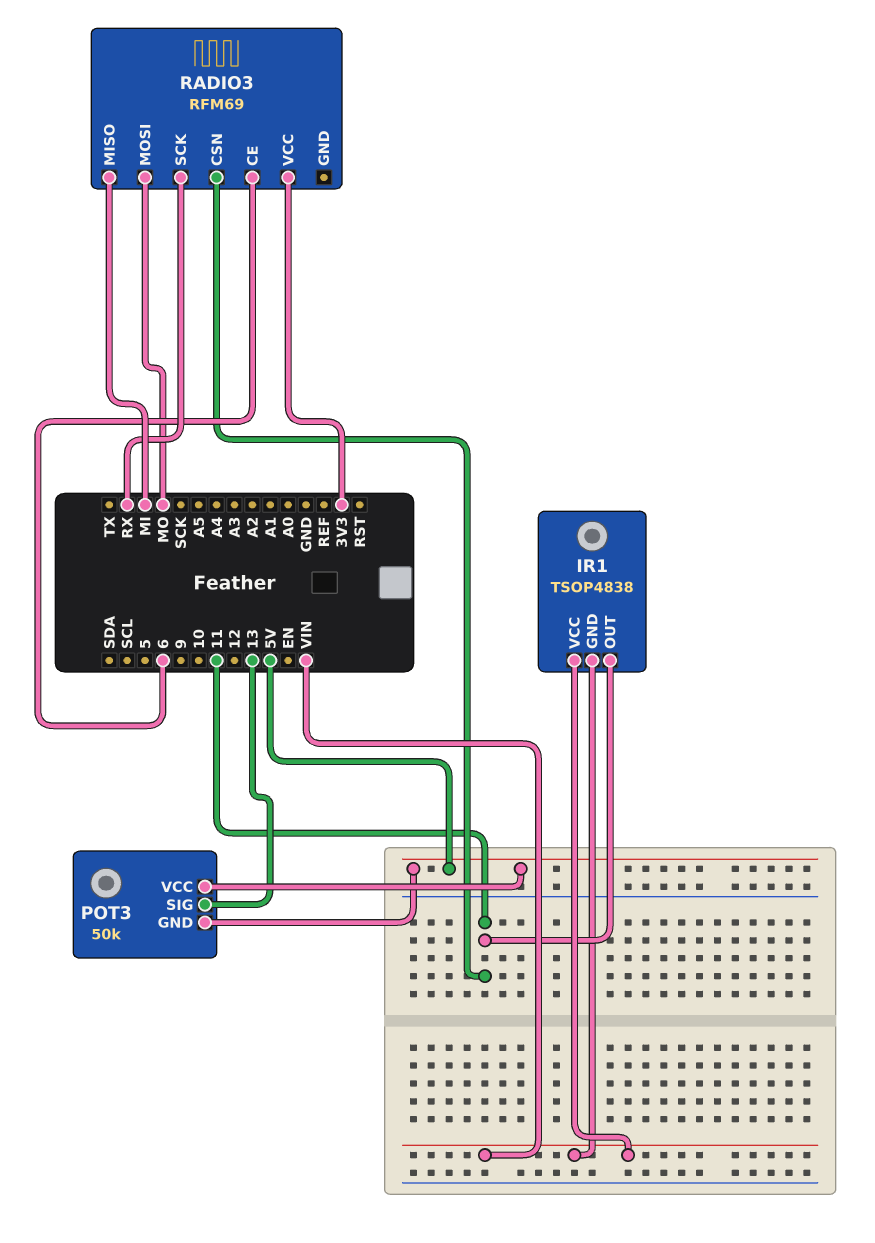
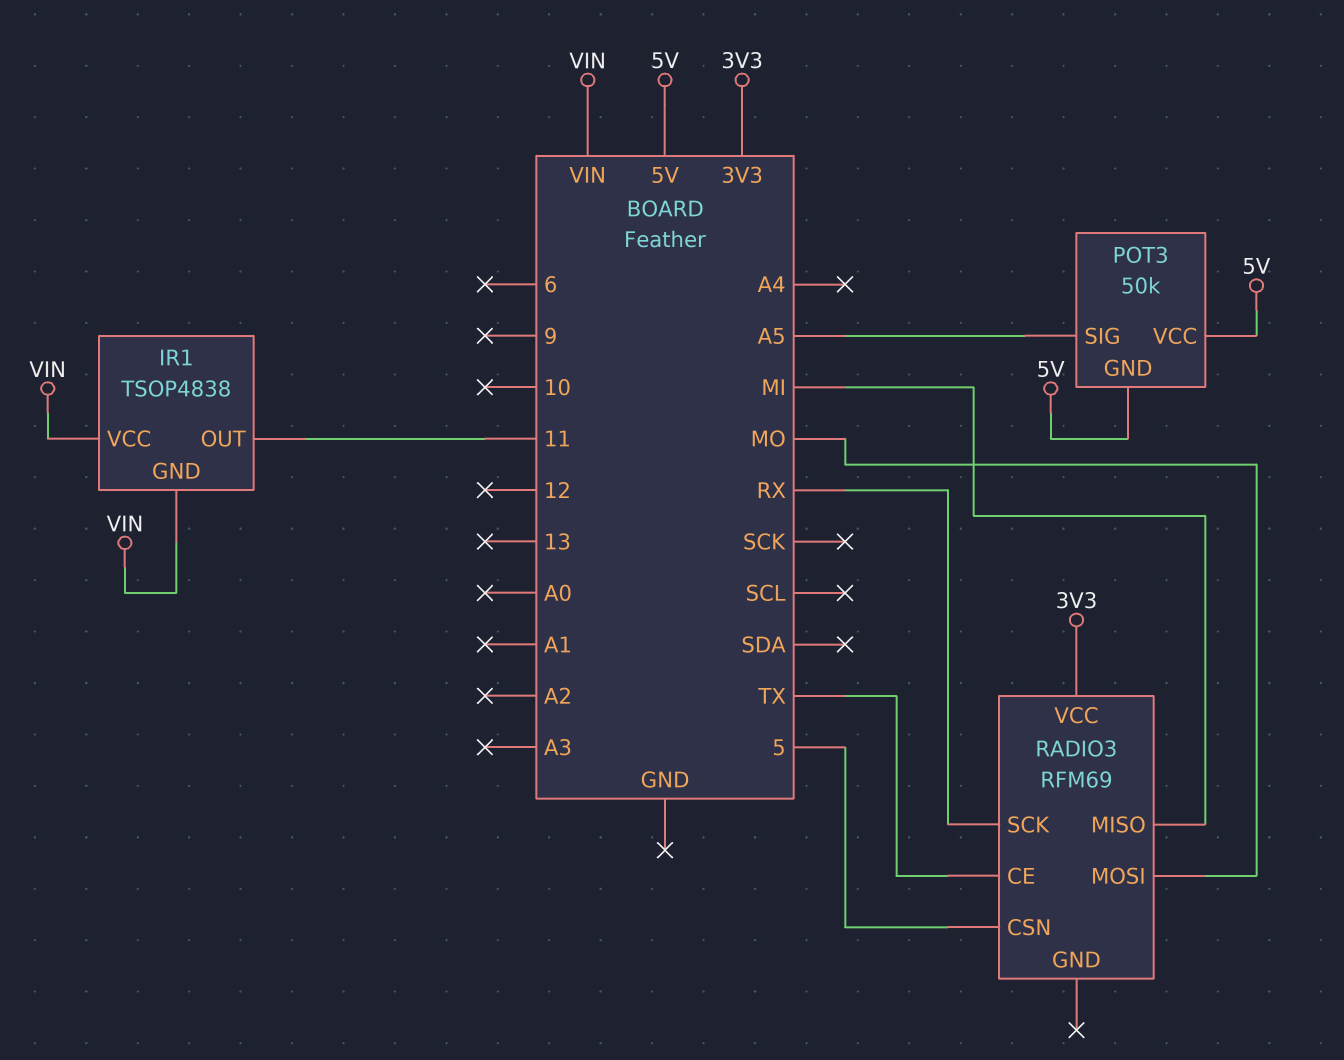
POT3 pin SIG: 13 -> A5
RADIO3 pin CE: 6 -> TX
RADIO3 pin CSN: 11 -> 5

